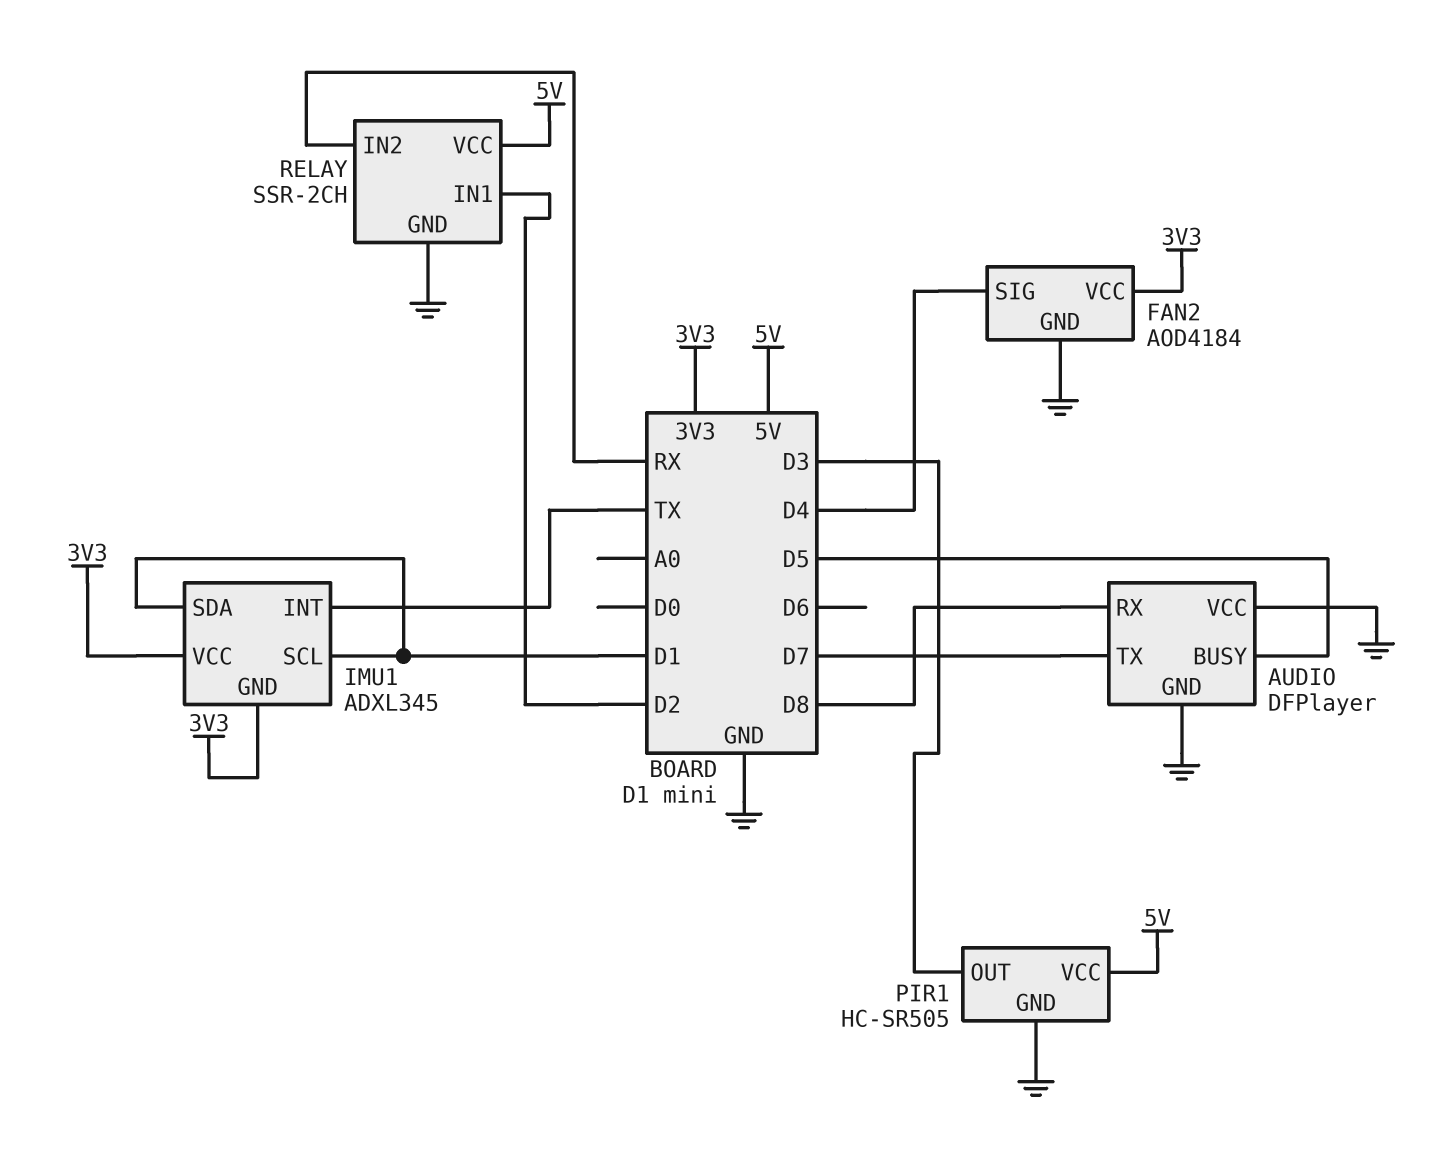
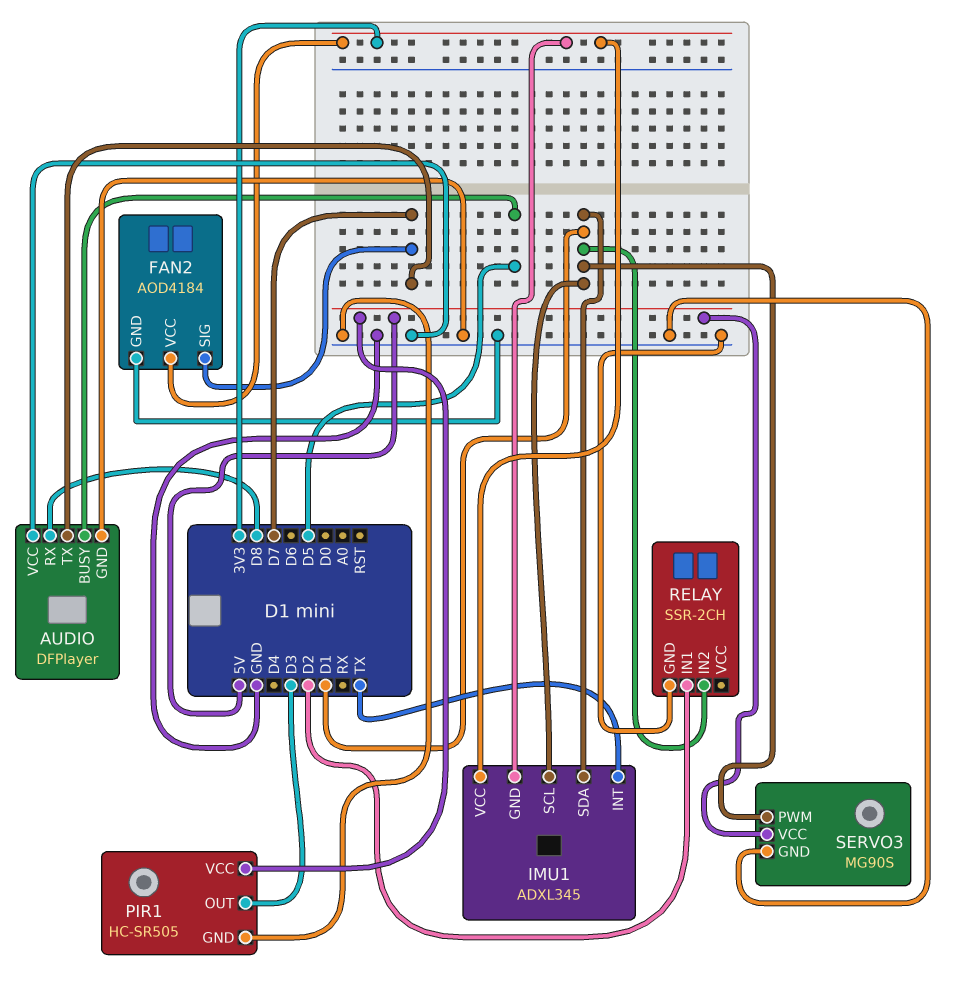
FAN2 pin SIG: D4 -> D7
RELAY pin IN2: RX -> D1
RELAY pin VCC: 5V -> none
SERVO3: none -> MG90S
SERVO3 pin GND: none -> GND
SERVO3 pin PWM: none -> D1
SERVO3 pin VCC: none -> 5V

